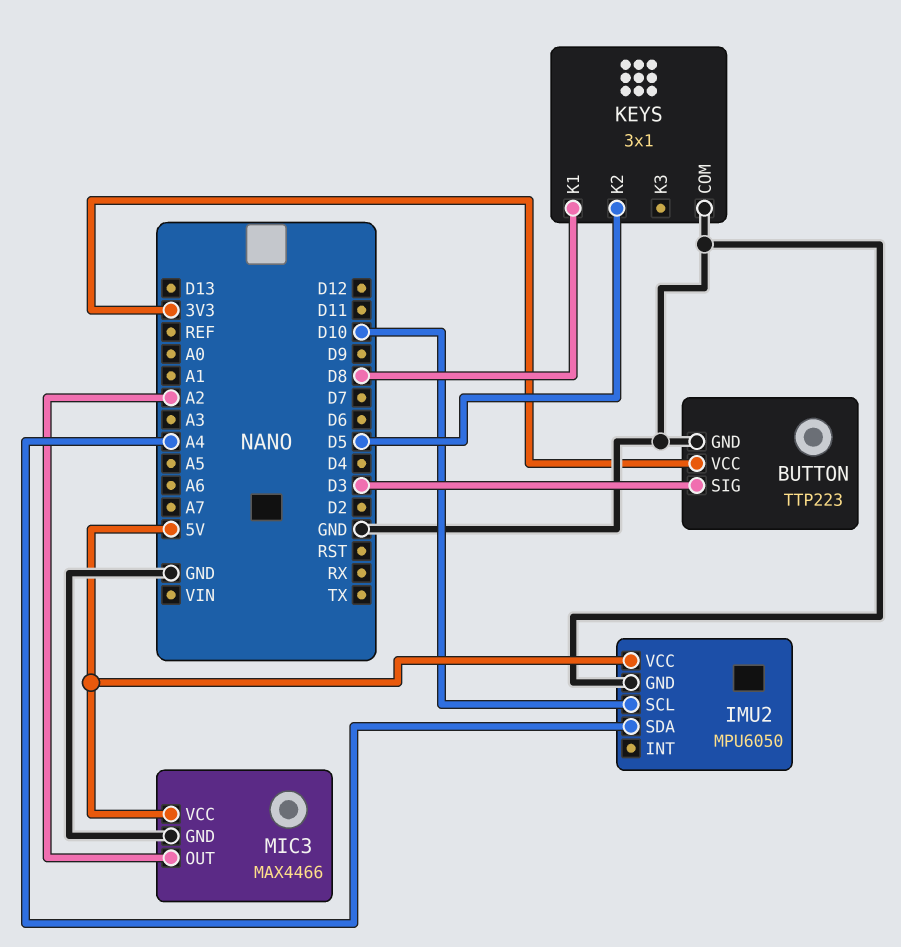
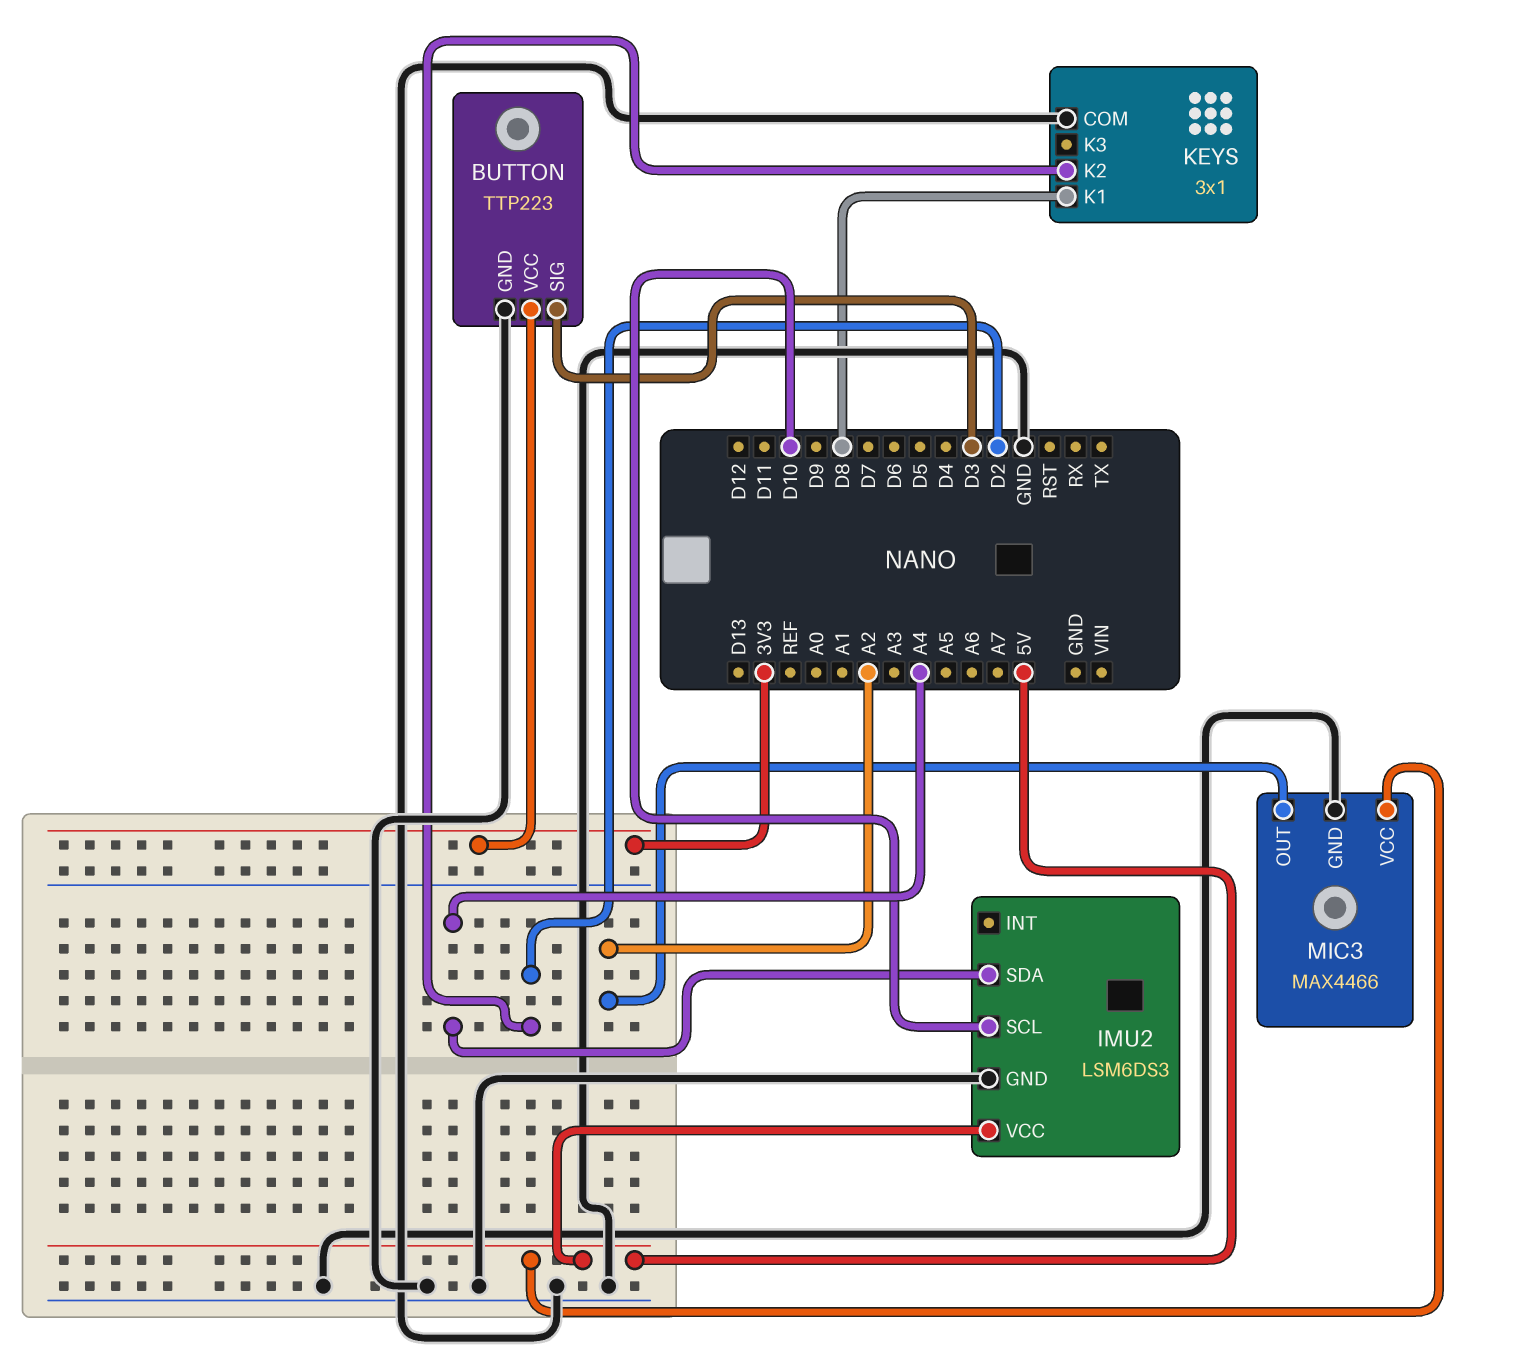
IMU2: MPU6050 -> LSM6DS3
KEYS pin K2: D5 -> D2

